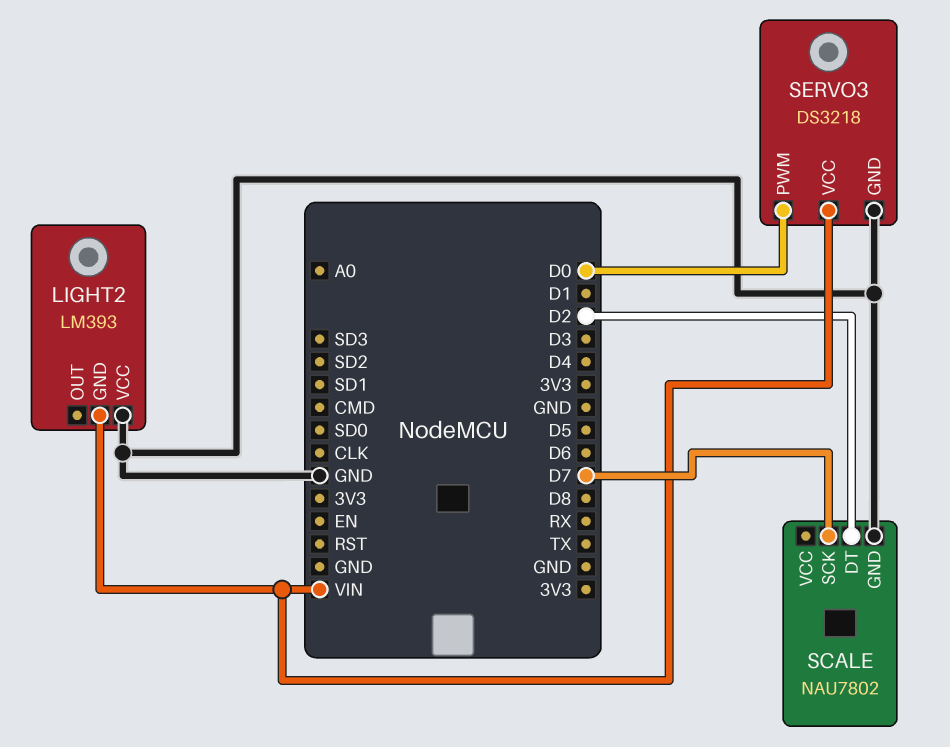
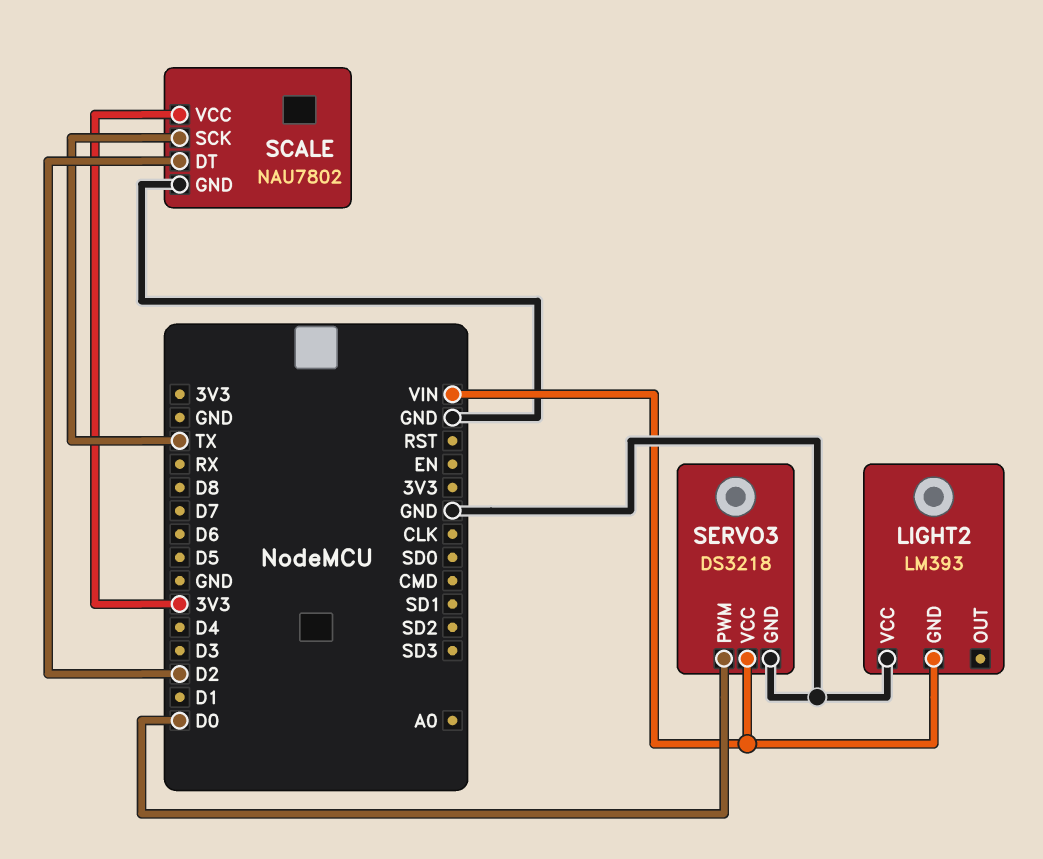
SCALE pin SCK: D7 -> TX
SCALE pin VCC: none -> 3V3

